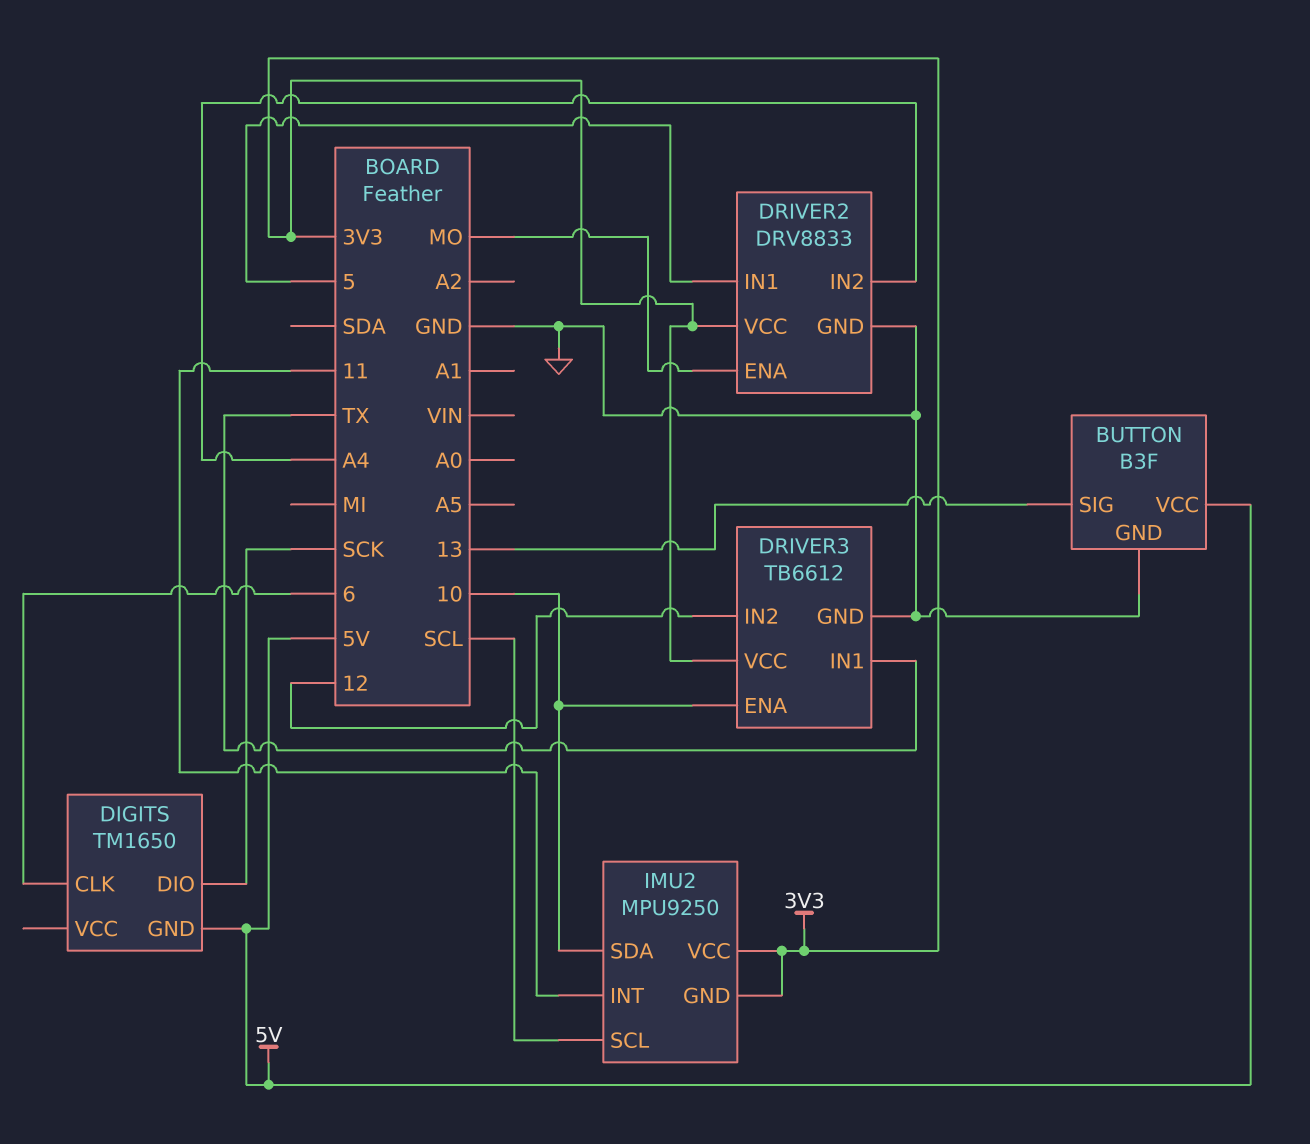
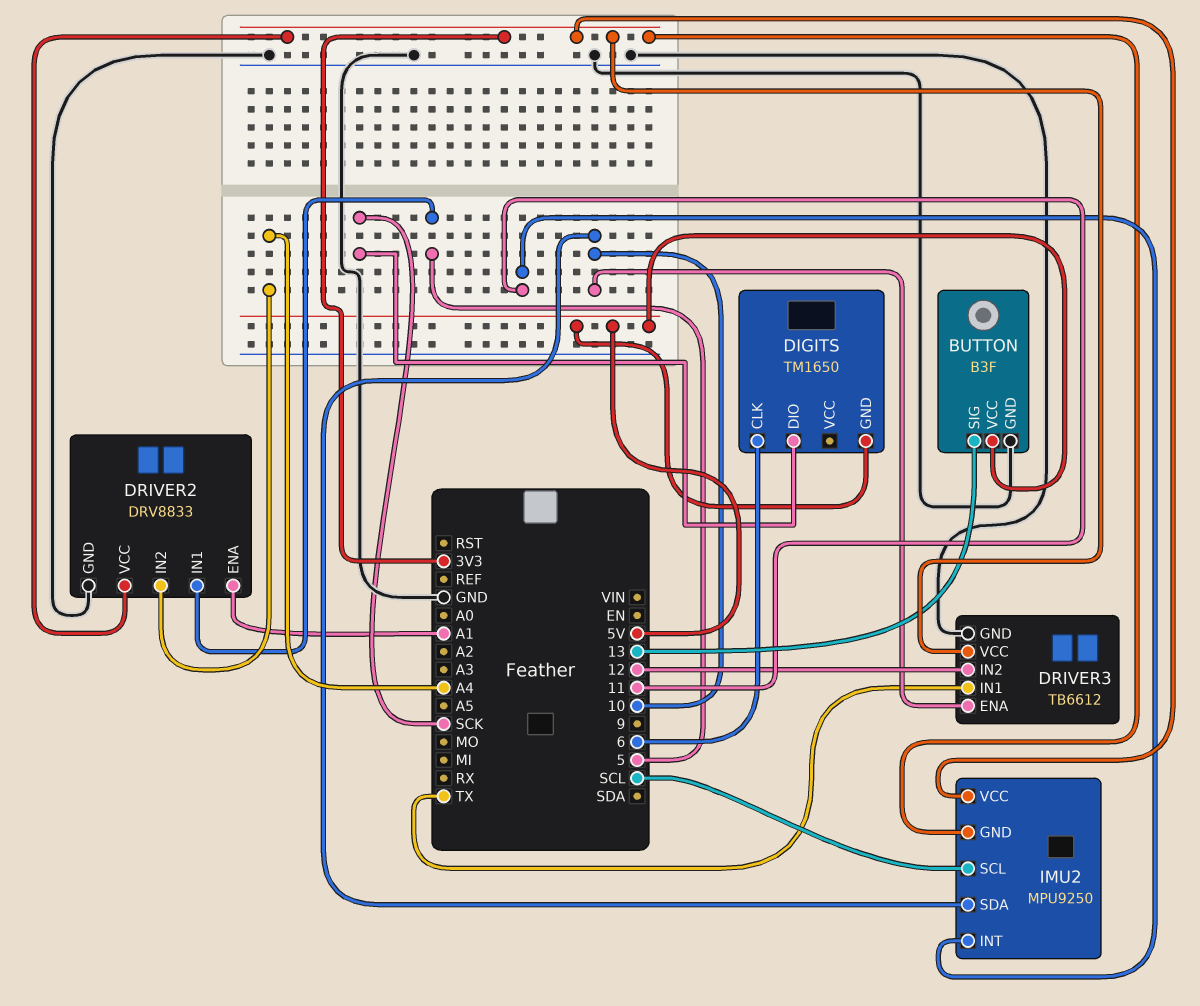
DRIVER2 pin ENA: MO -> A1

